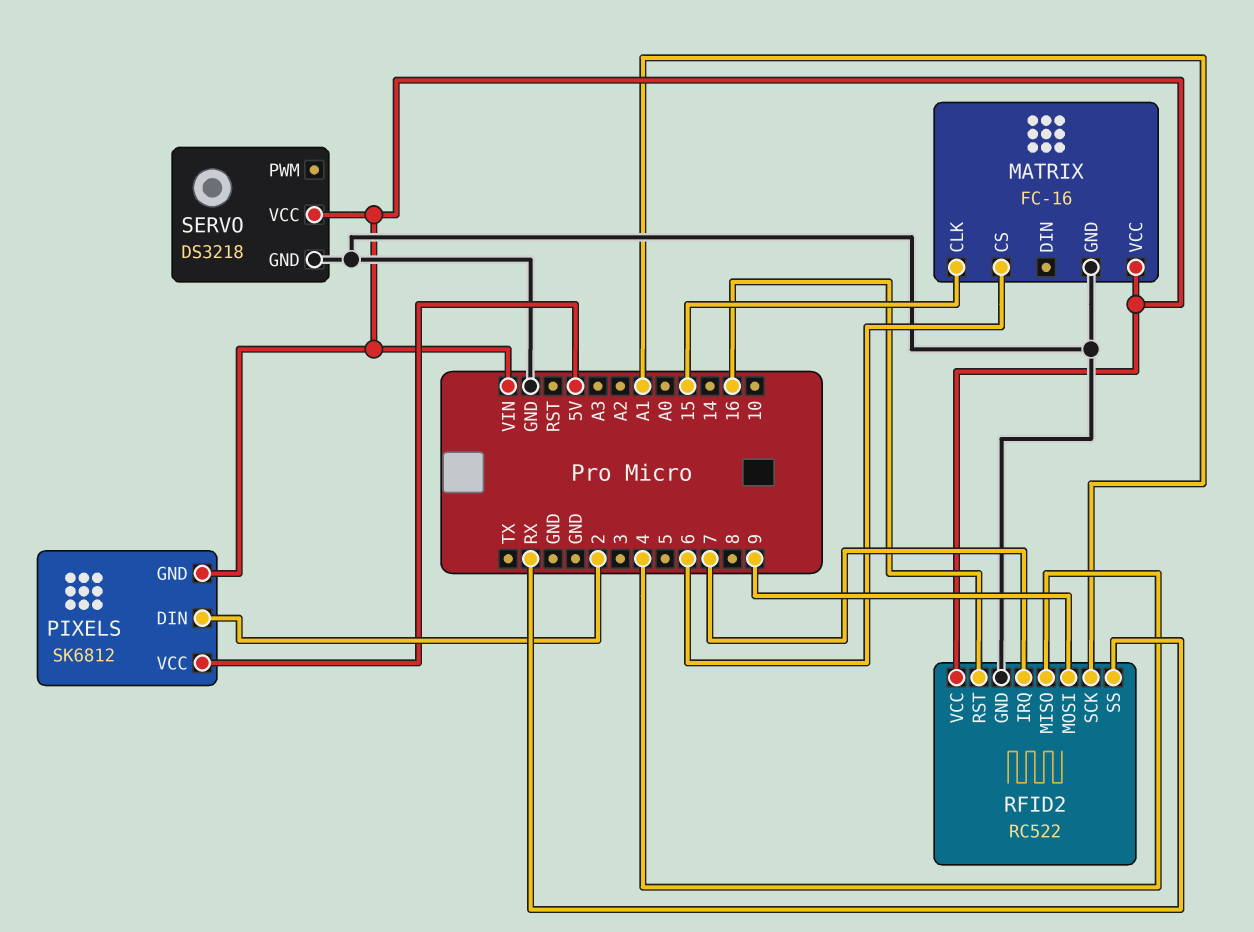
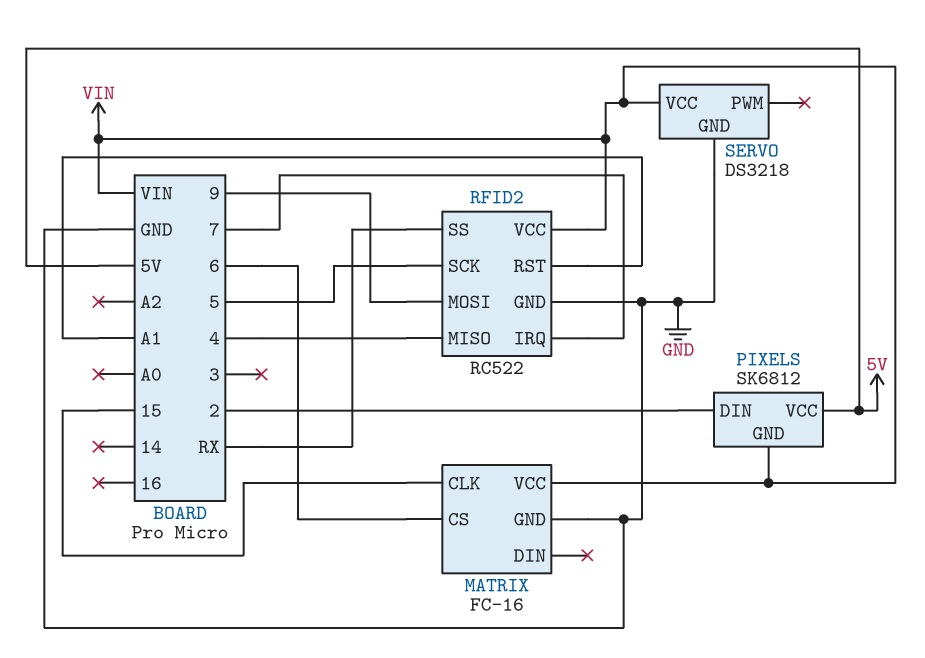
RFID2 pin RST: 16 -> A1
RFID2 pin SCK: A1 -> 5

